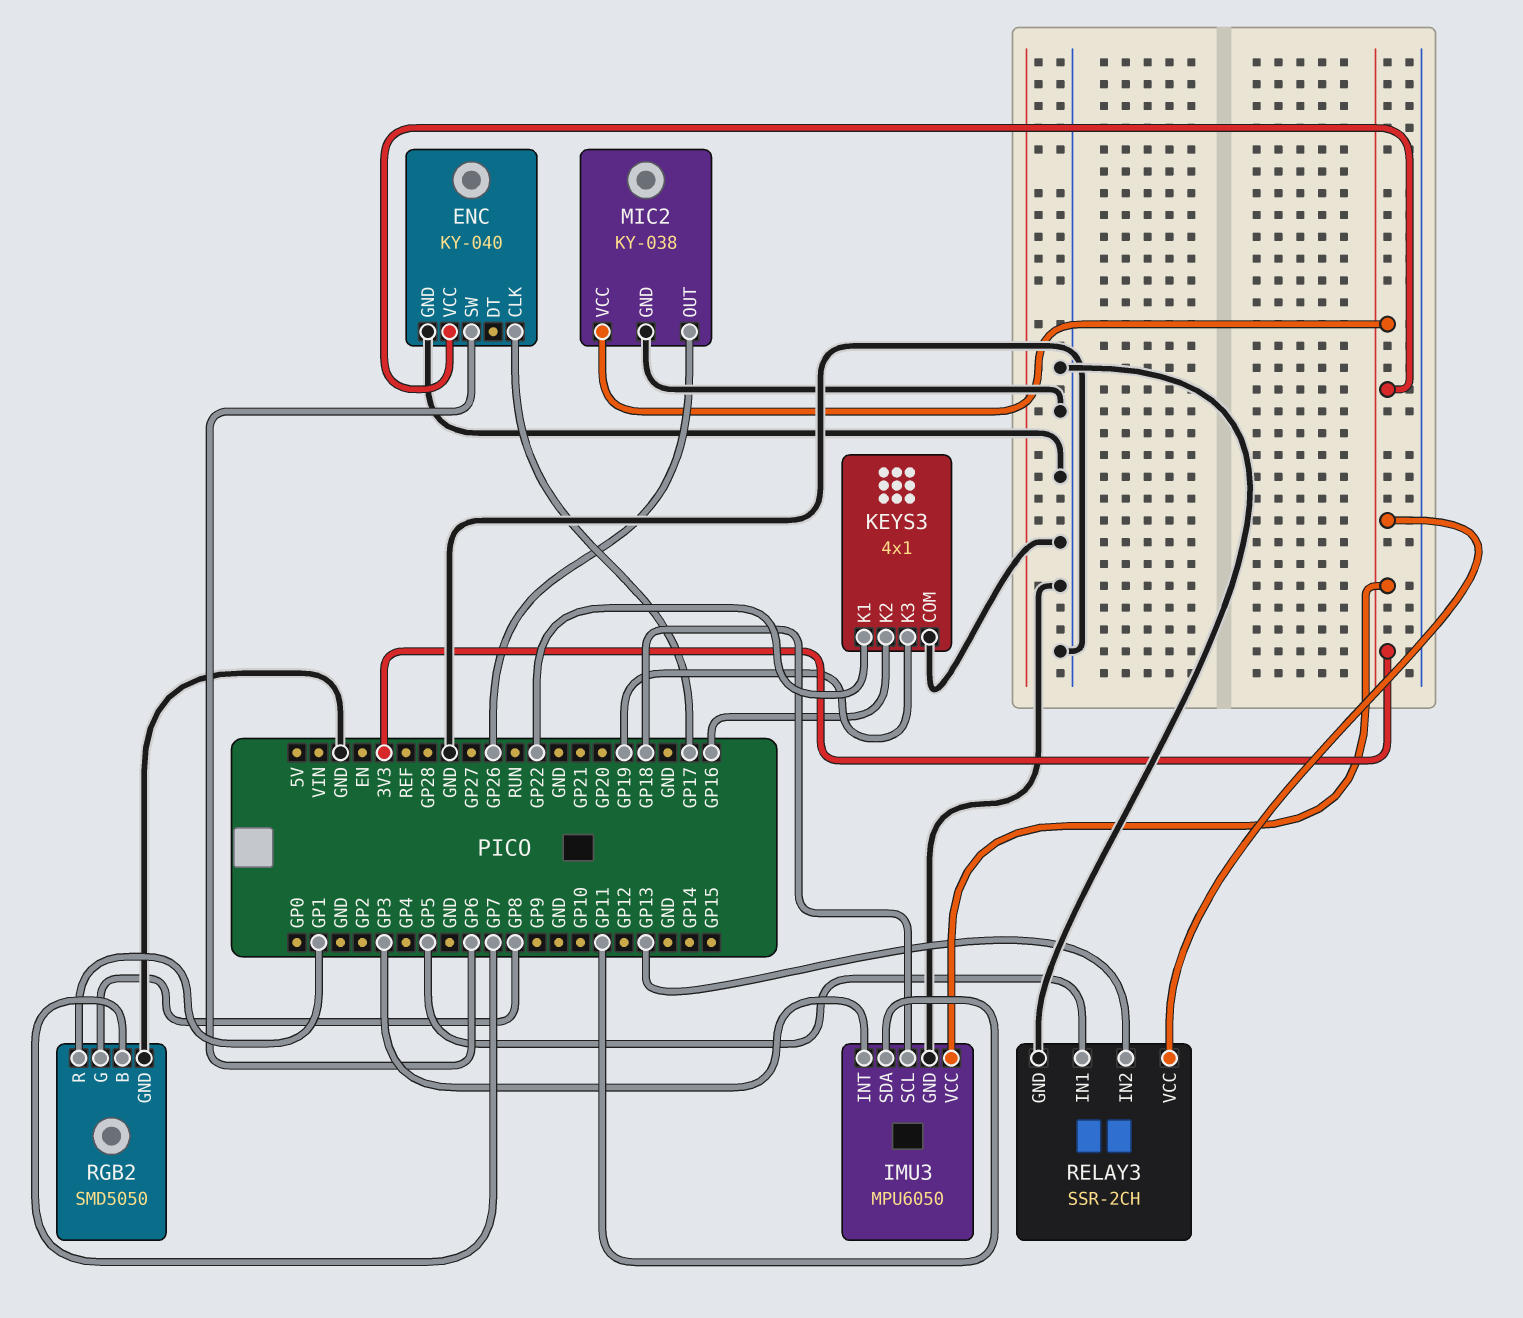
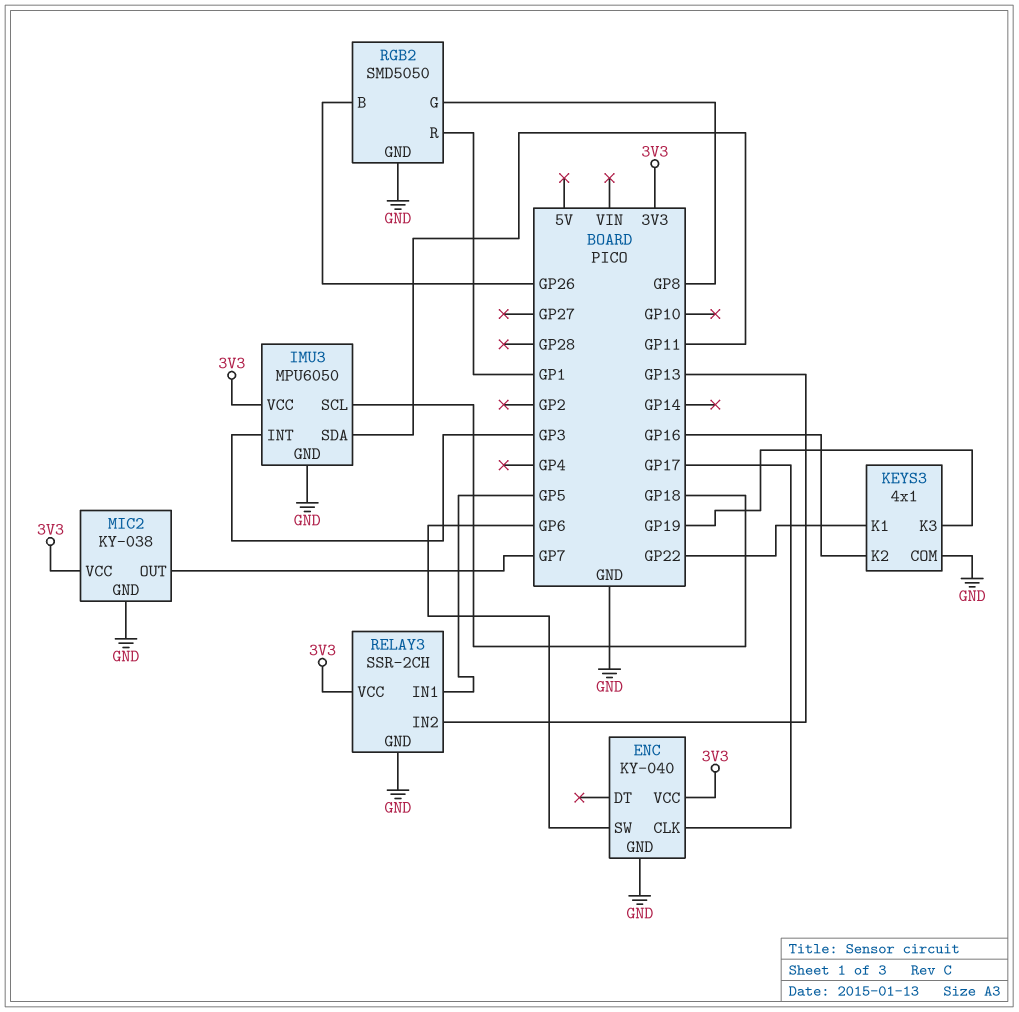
MIC2 pin OUT: GP26 -> GP7
RGB2 pin B: GP7 -> GP26

